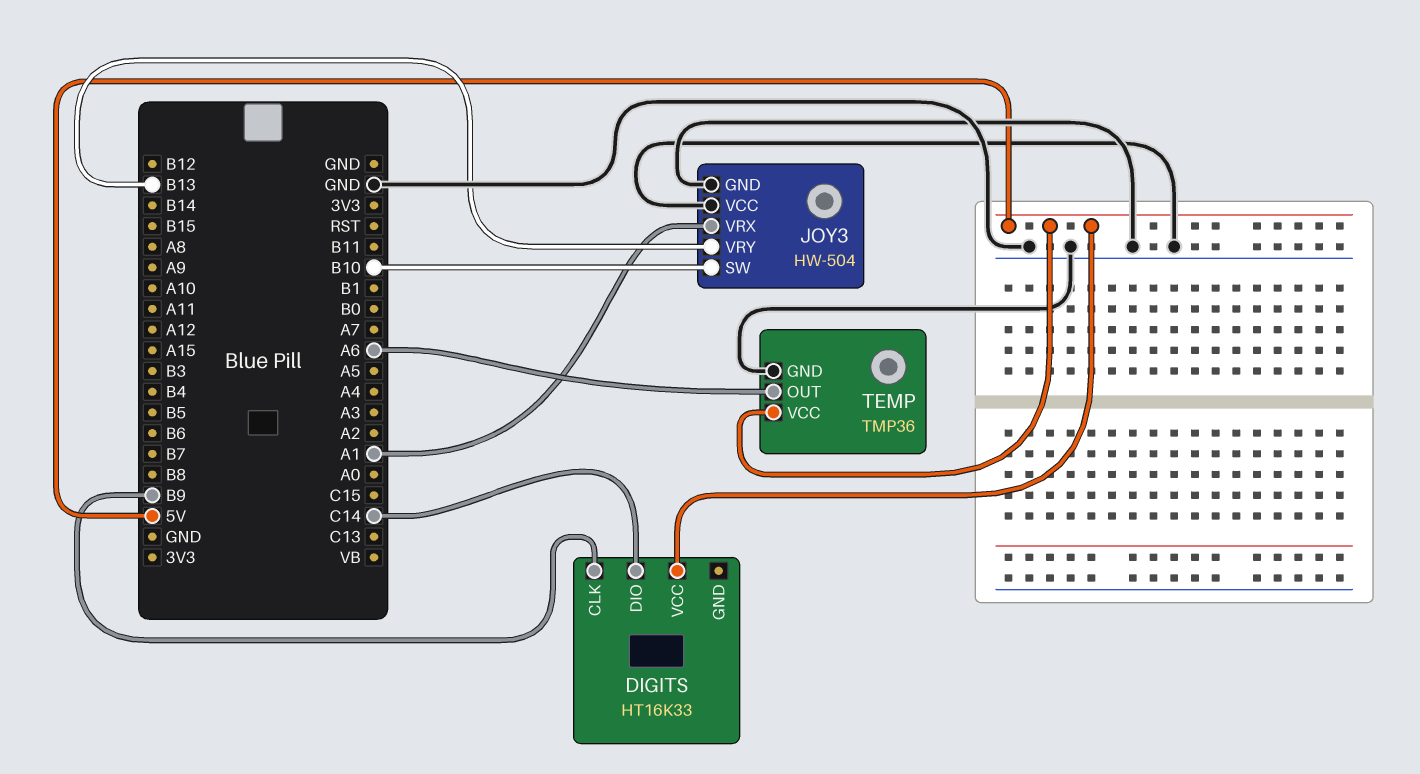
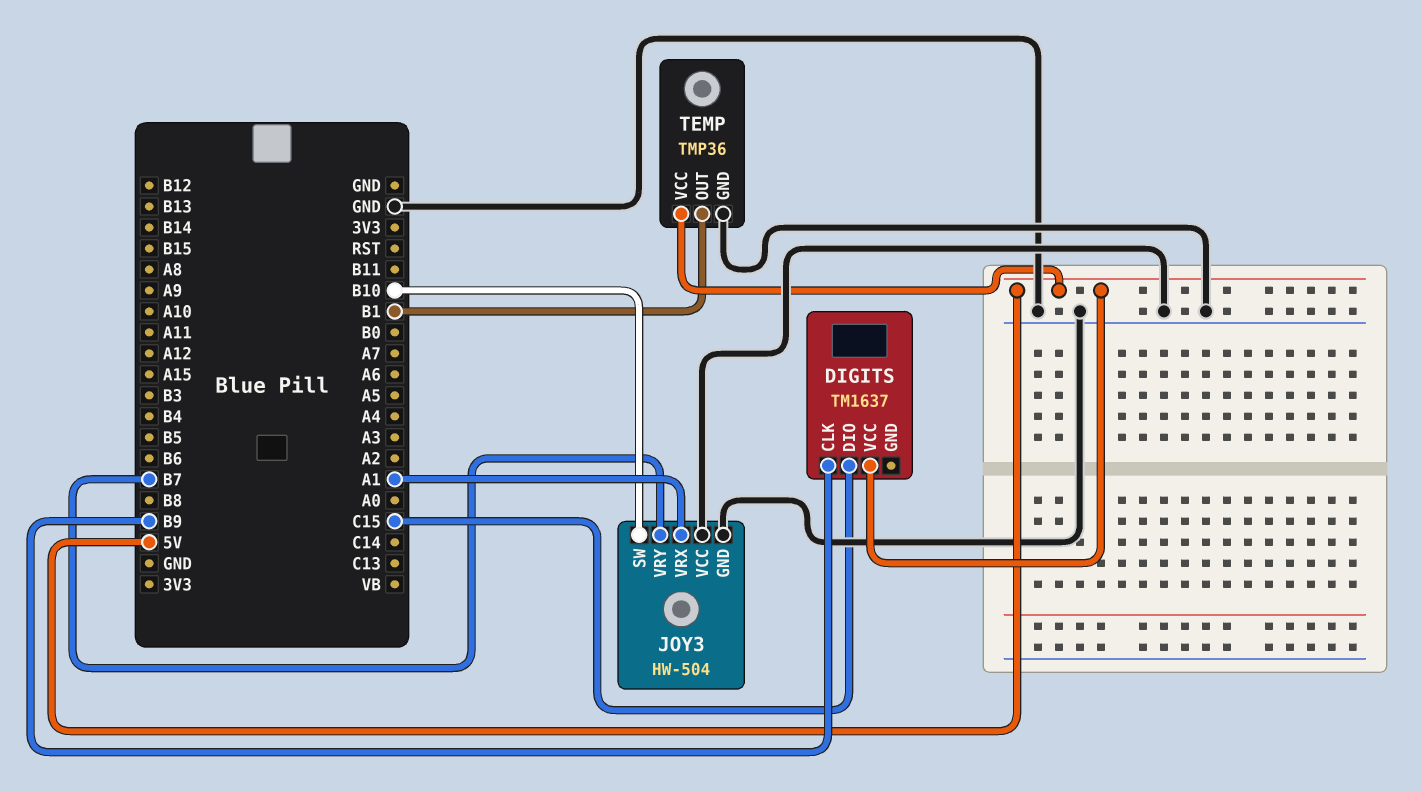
DIGITS: HT16K33 -> TM1637
DIGITS pin DIO: C14 -> C15
JOY3 pin VRY: B13 -> B7
TEMP pin OUT: A6 -> B1

